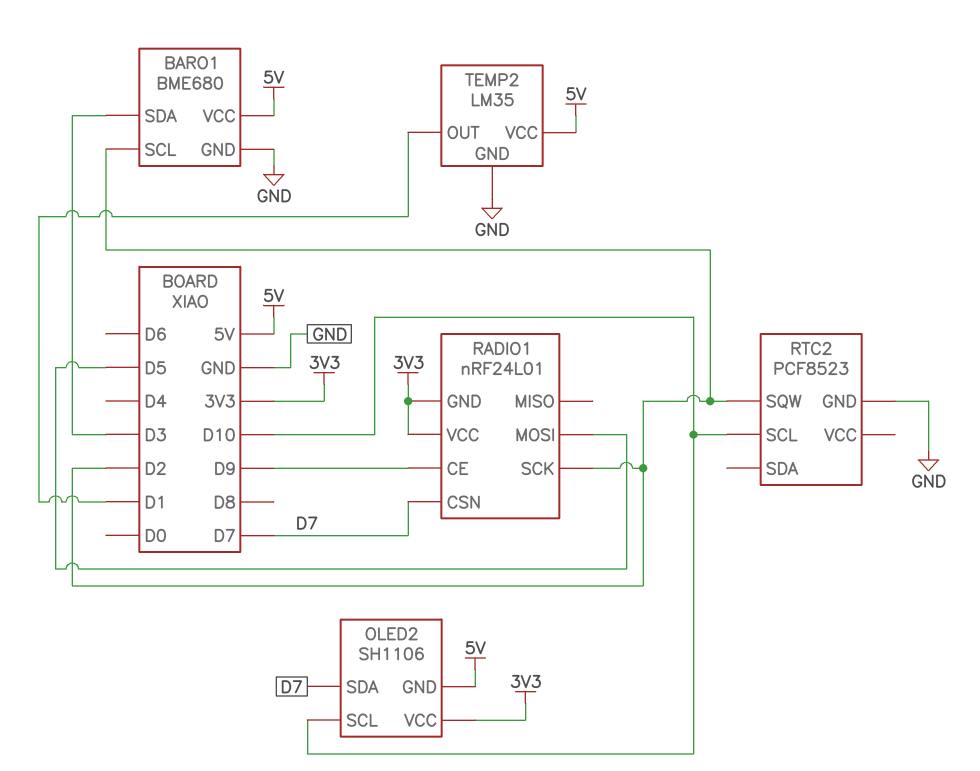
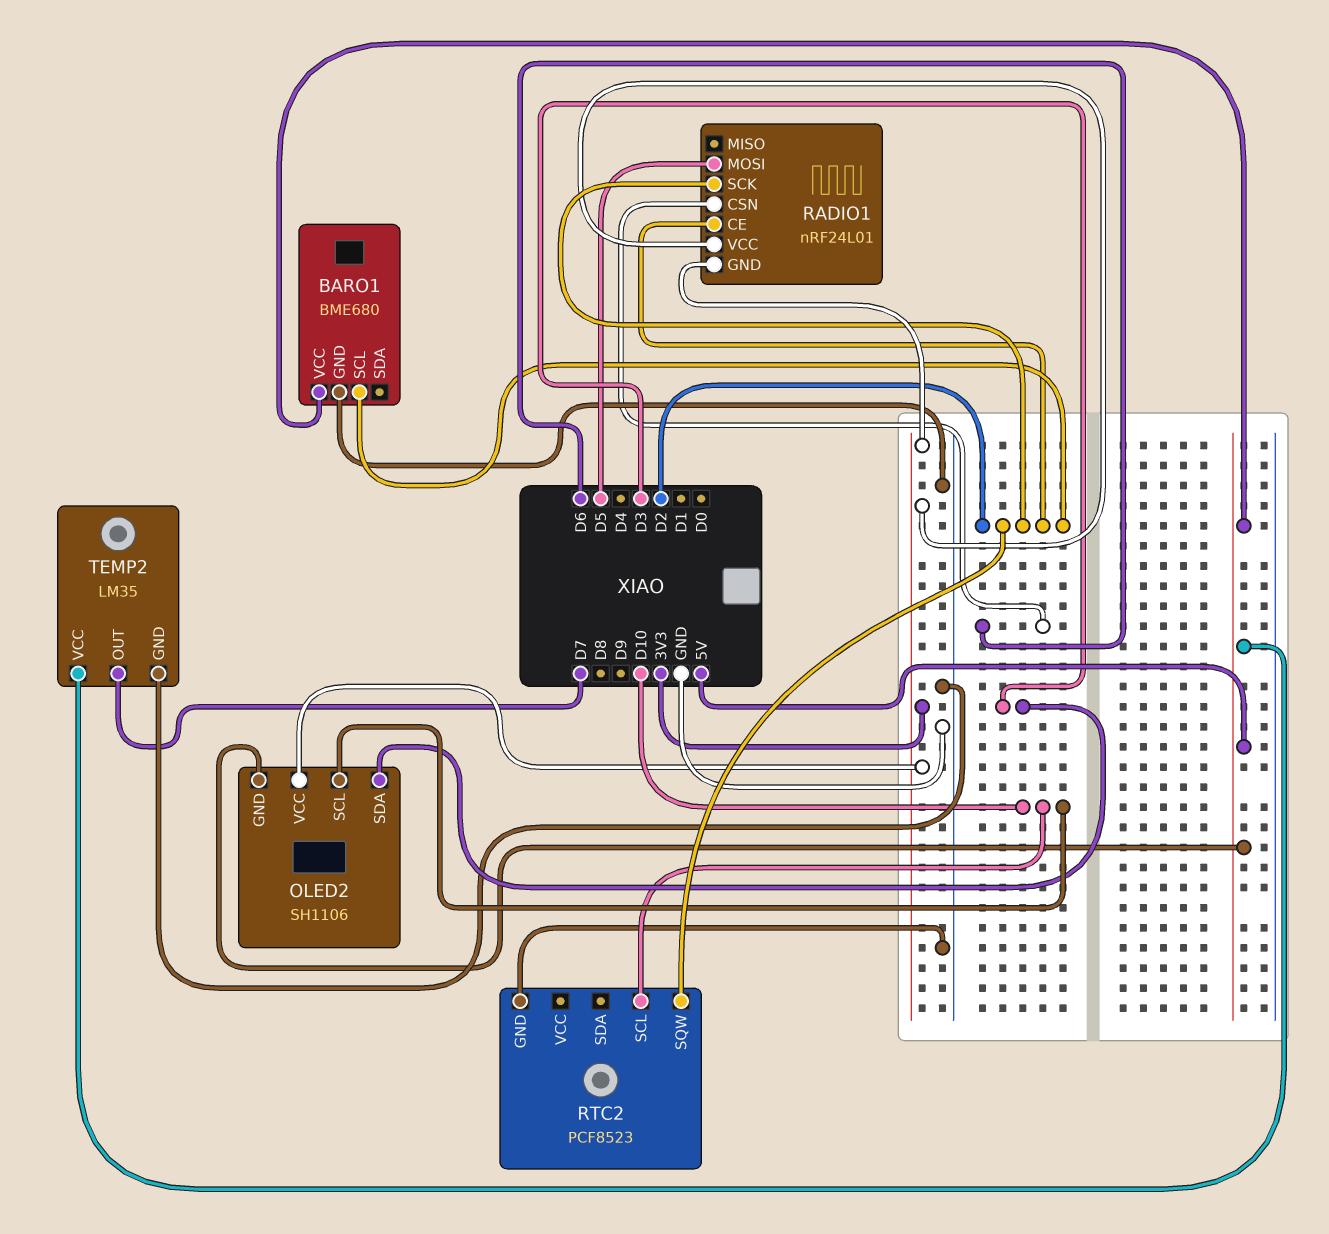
BARO1 pin SDA: D3 -> none
OLED2 pin SDA: D7 -> D3
RADIO1 pin CE: D9 -> D2
RADIO1 pin CSN: D7 -> D6
TEMP2 pin OUT: D1 -> D7

